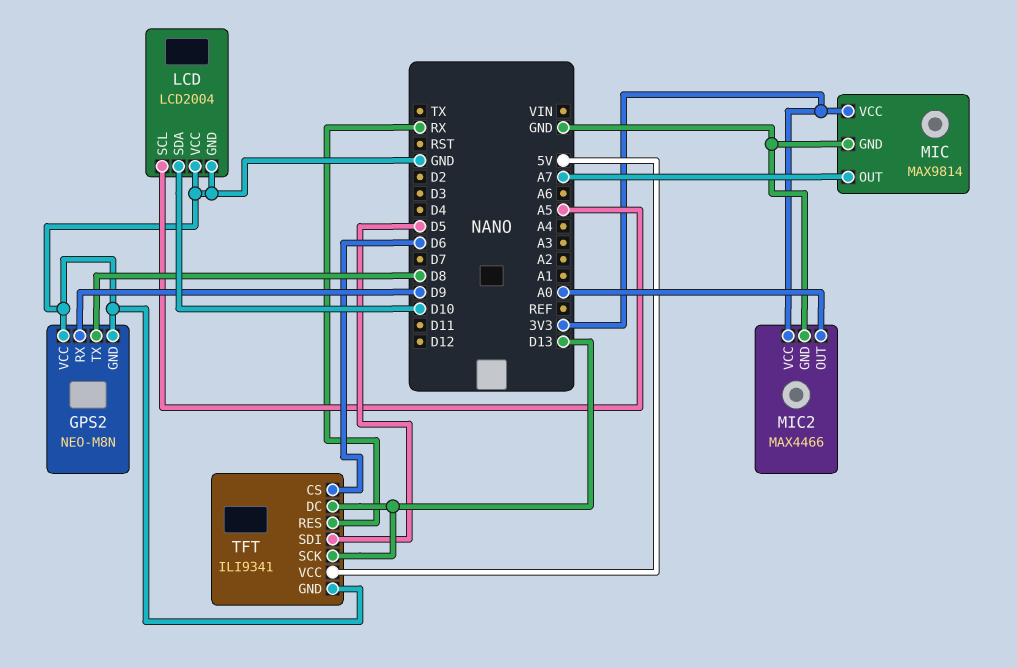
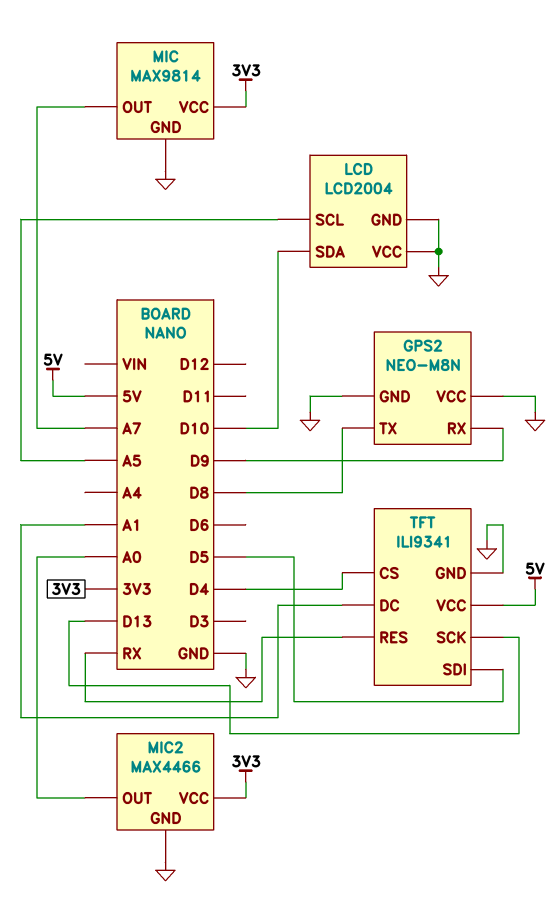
TFT pin CS: D6 -> D4
TFT pin DC: D13 -> A1

